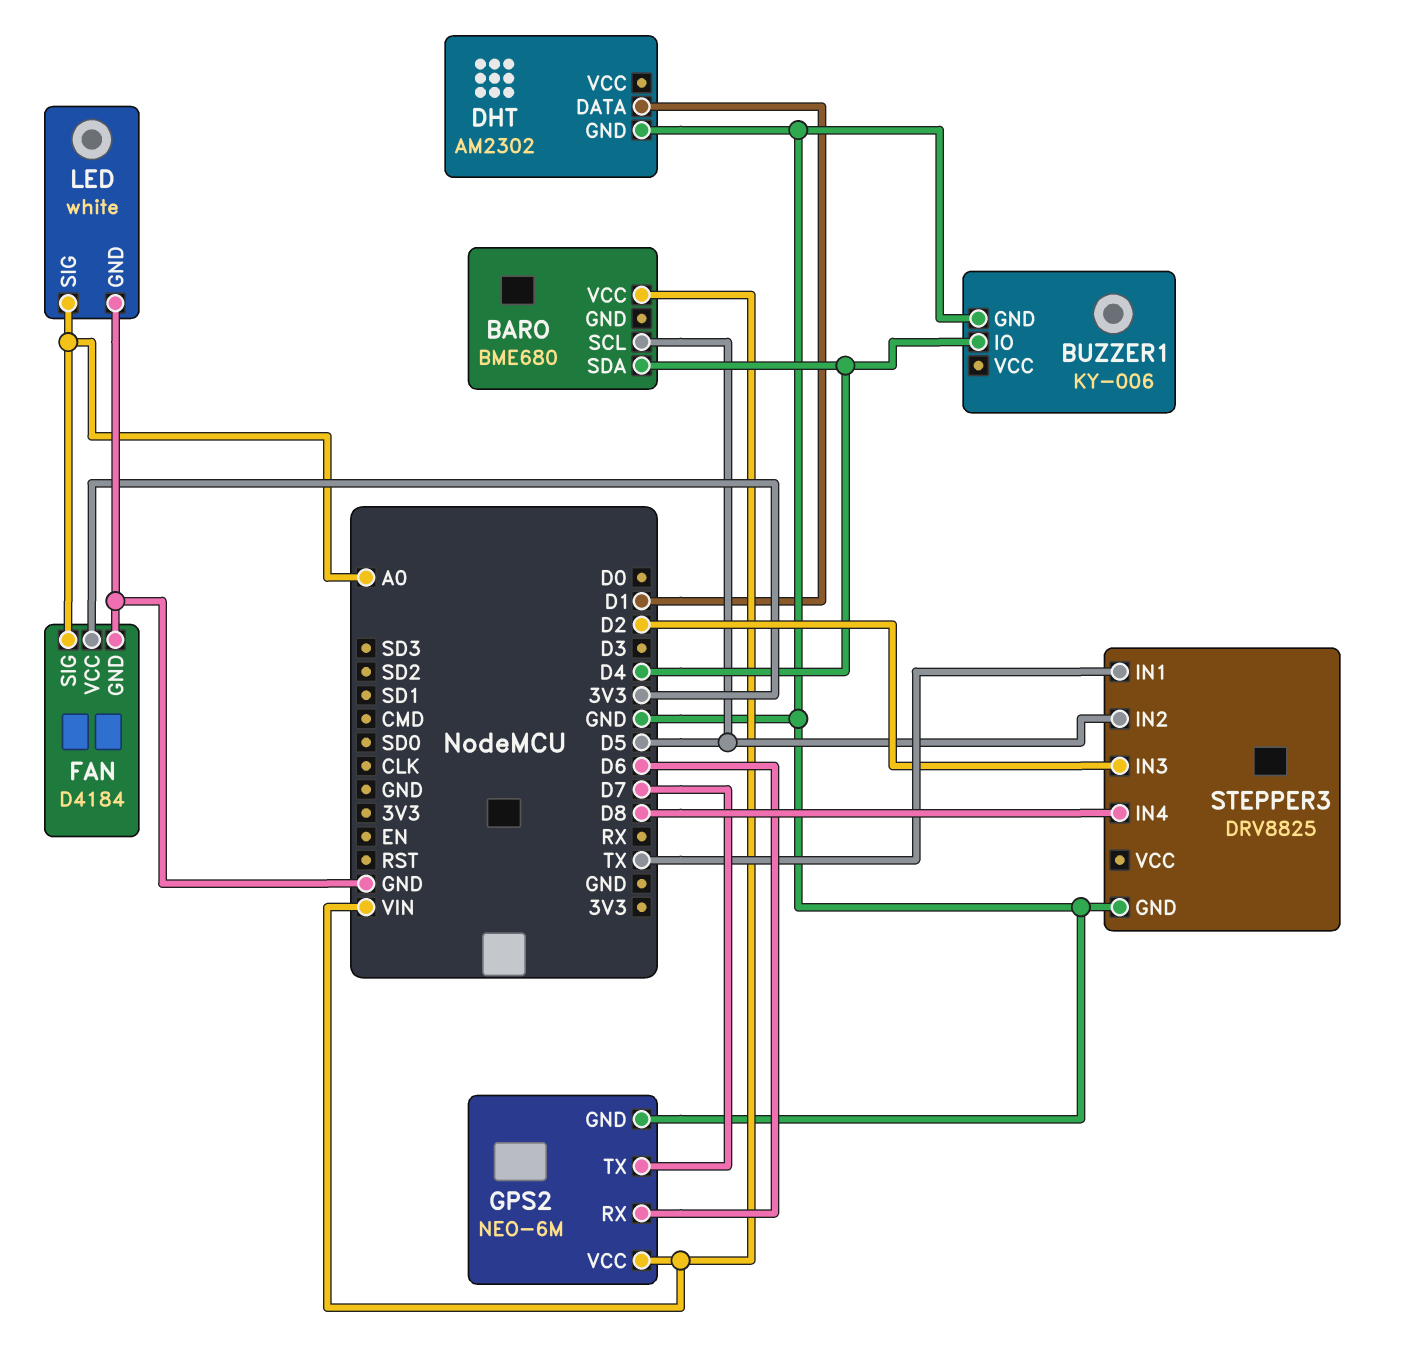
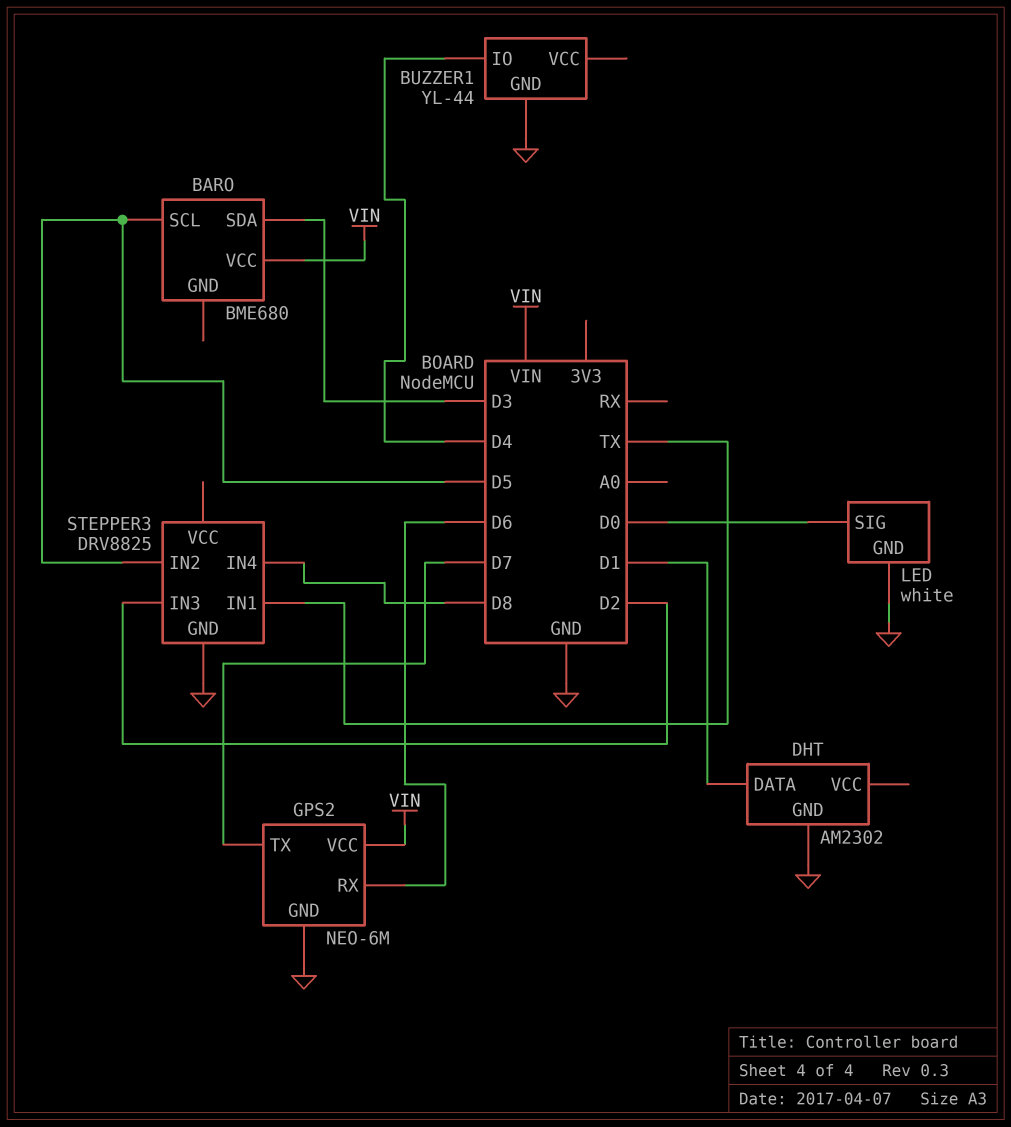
BARO pin SDA: D4 -> D3
BUZZER1: KY-006 -> YL-44
FAN: D4184 -> none
FAN pin GND: GND -> none
FAN pin SIG: A0 -> none
FAN pin VCC: 3V3 -> none
LED pin SIG: A0 -> D0

